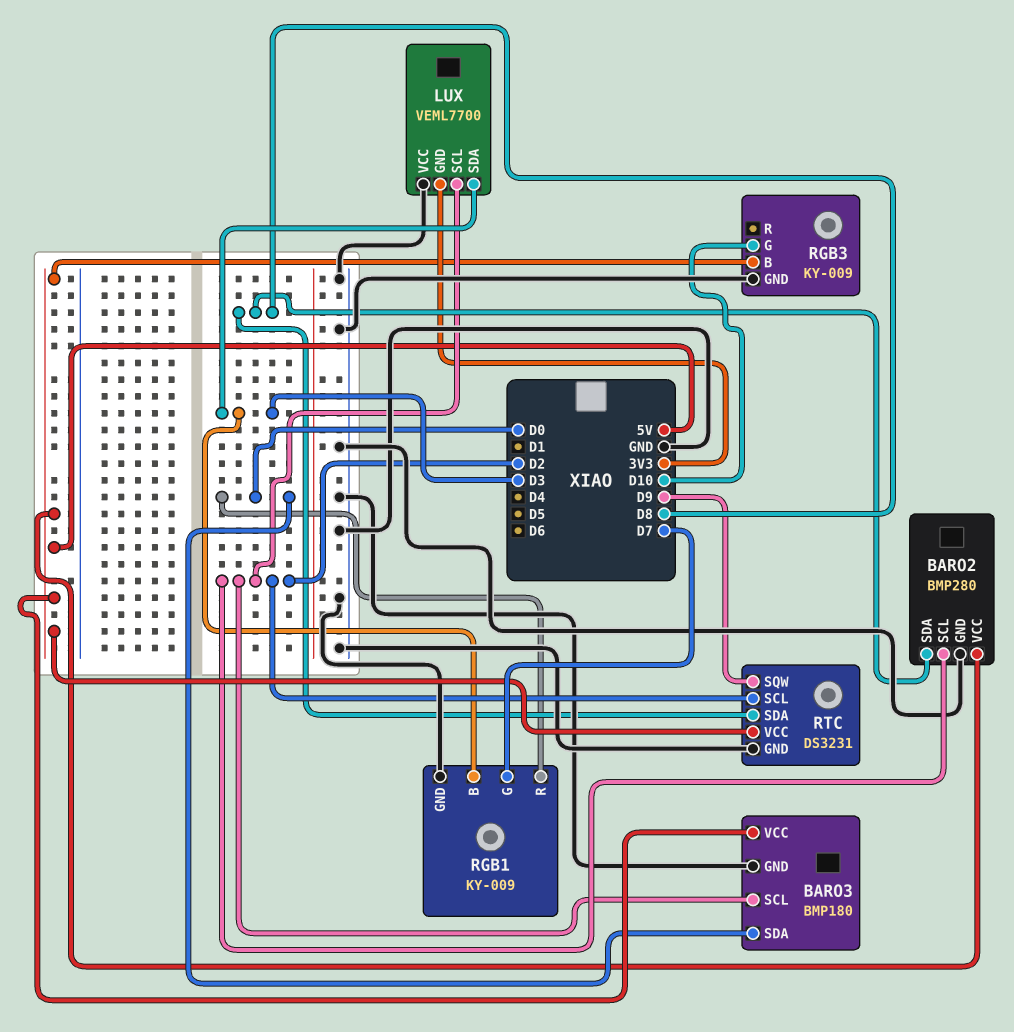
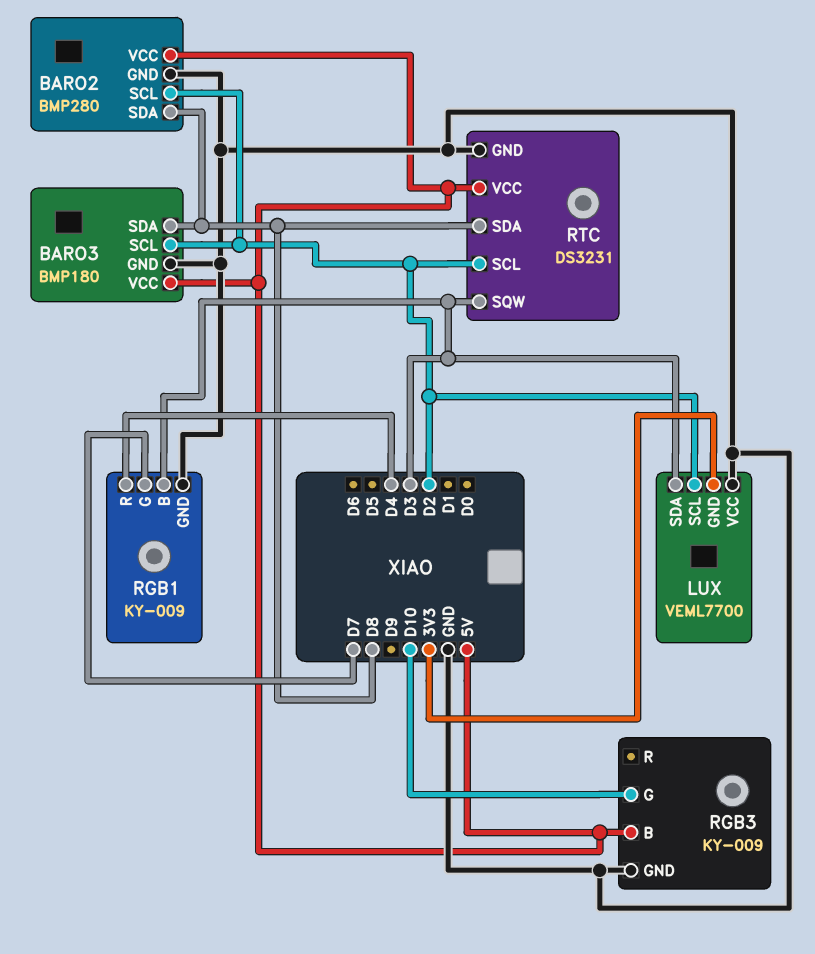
BARO3 pin SDA: D0 -> D8
RGB1 pin R: D0 -> D4
RTC pin SQW: D9 -> D3

